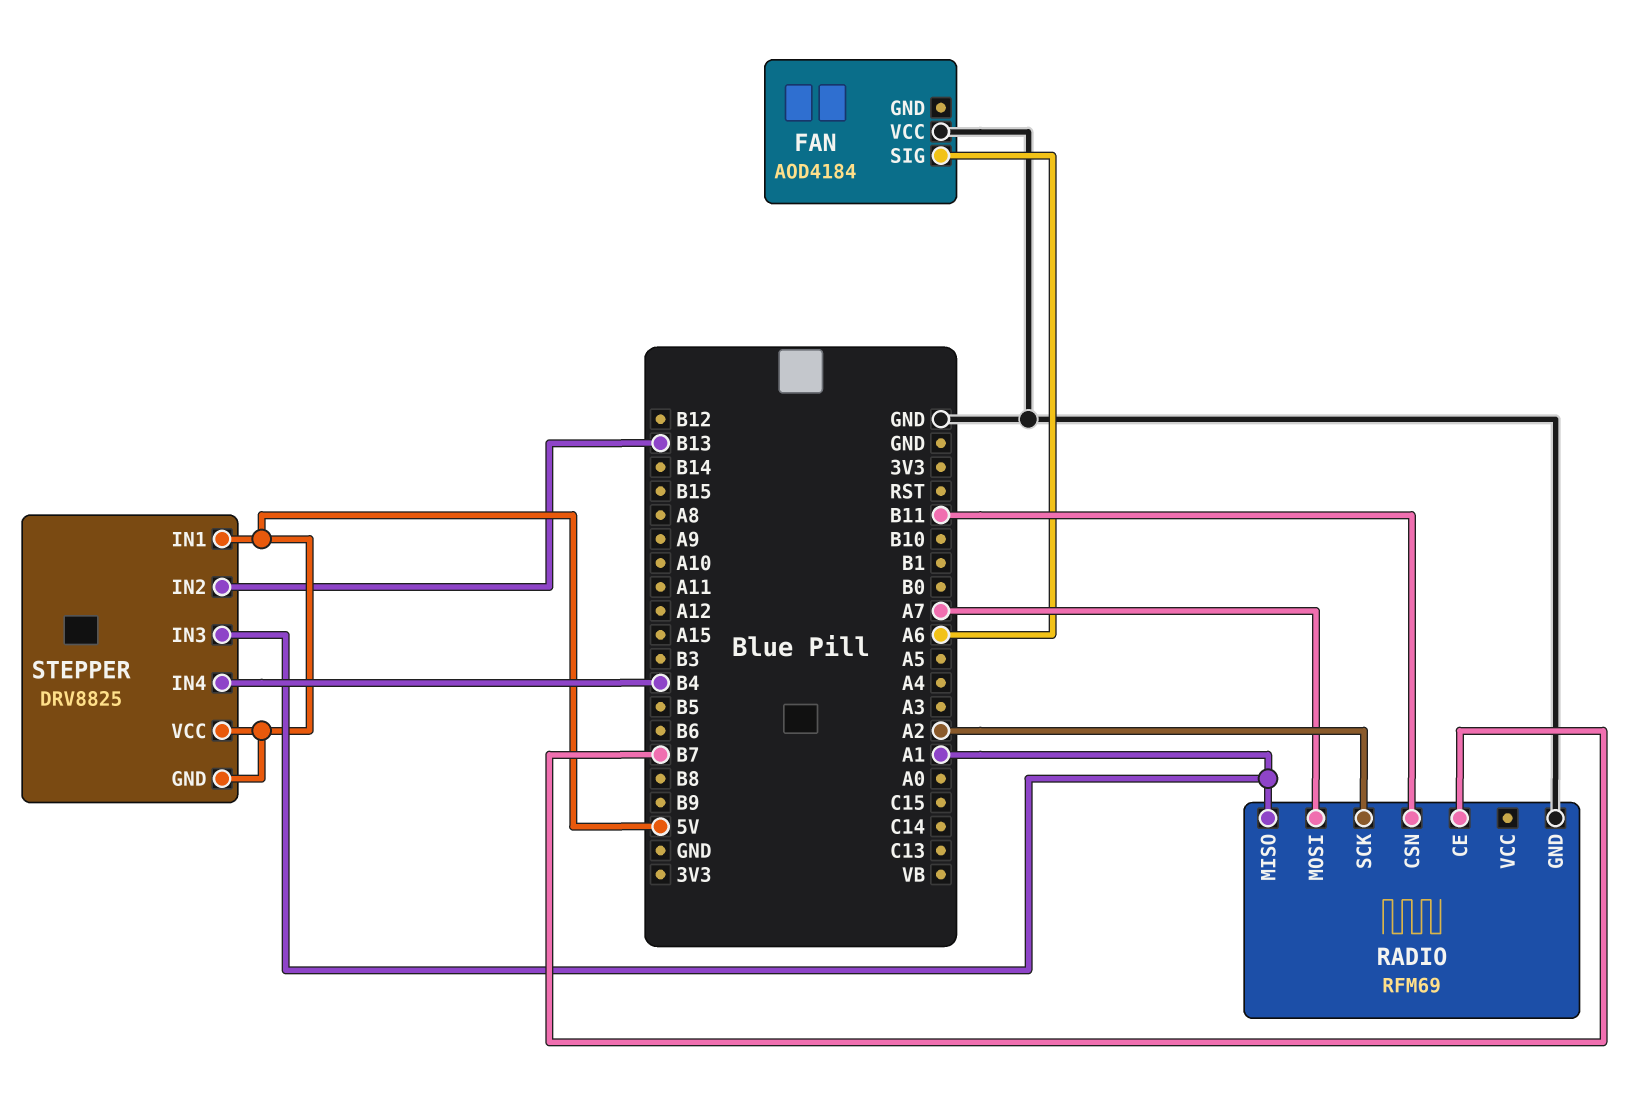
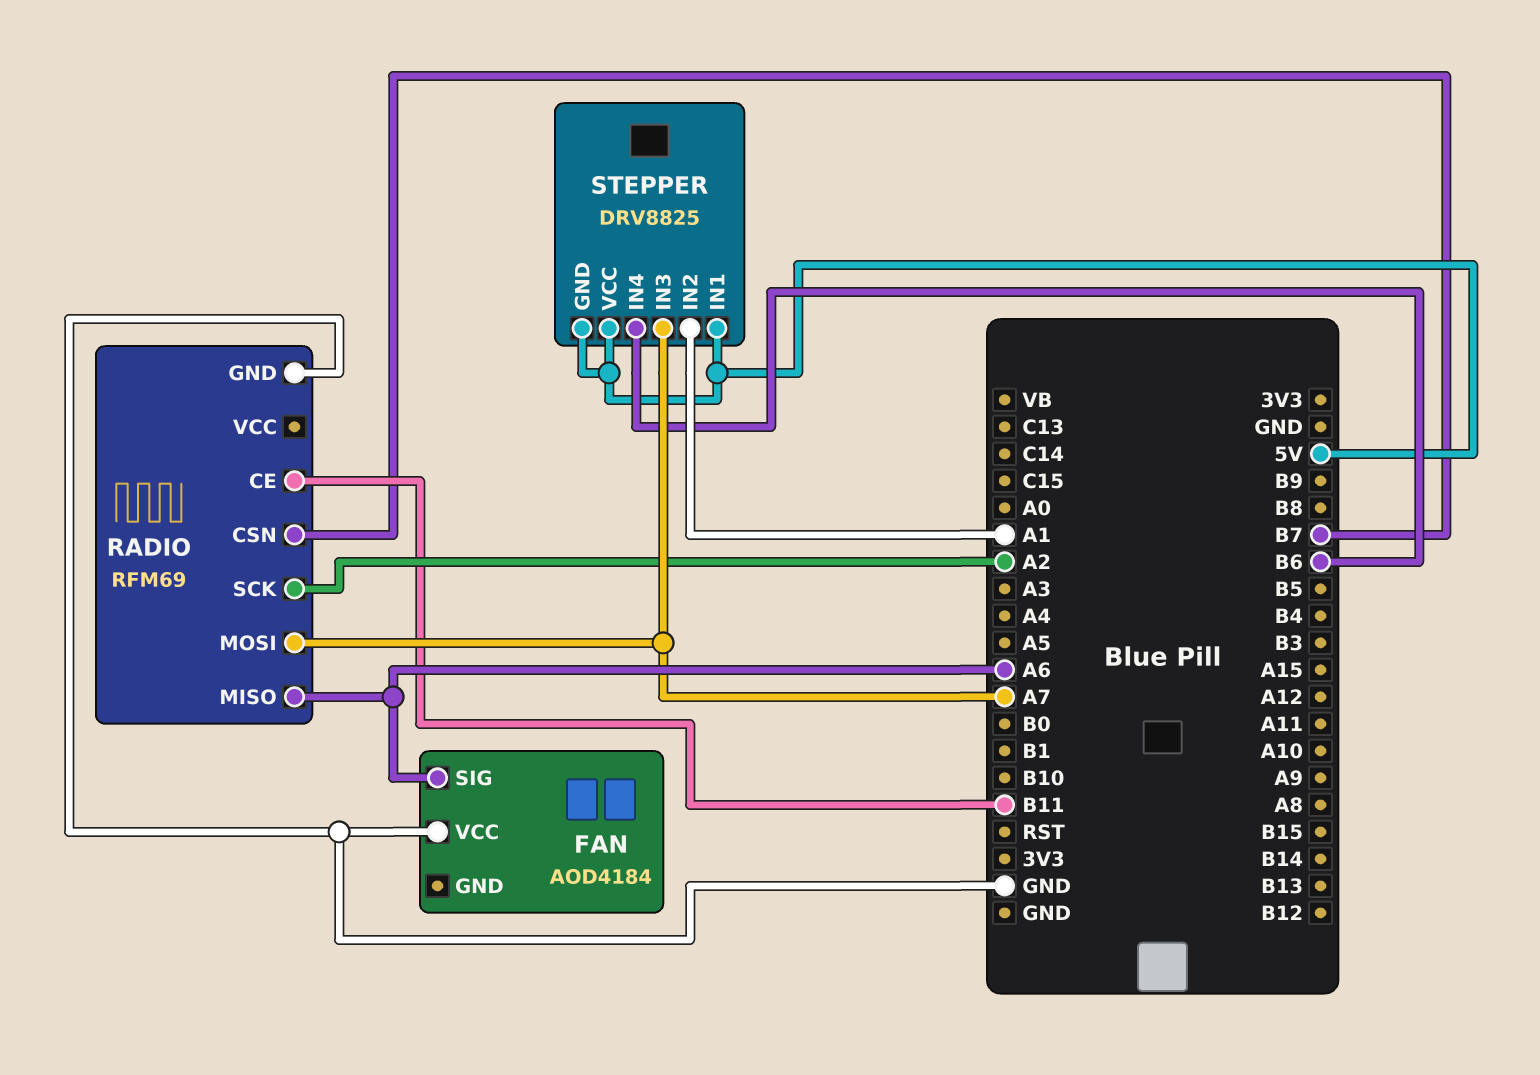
RADIO pin CE: B7 -> B11
RADIO pin CSN: B11 -> B7
RADIO pin MISO: A1 -> A6
STEPPER pin IN2: B13 -> A1
STEPPER pin IN3: A1 -> A7
STEPPER pin IN4: B4 -> B6

